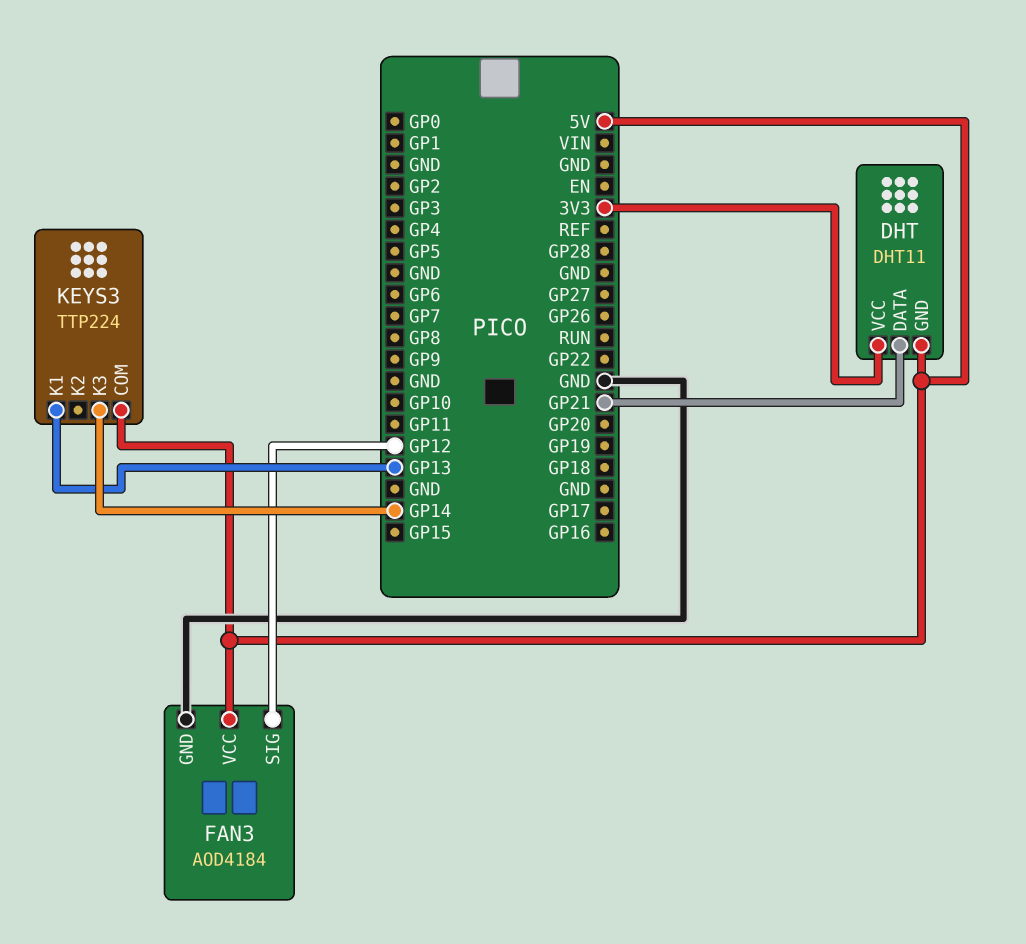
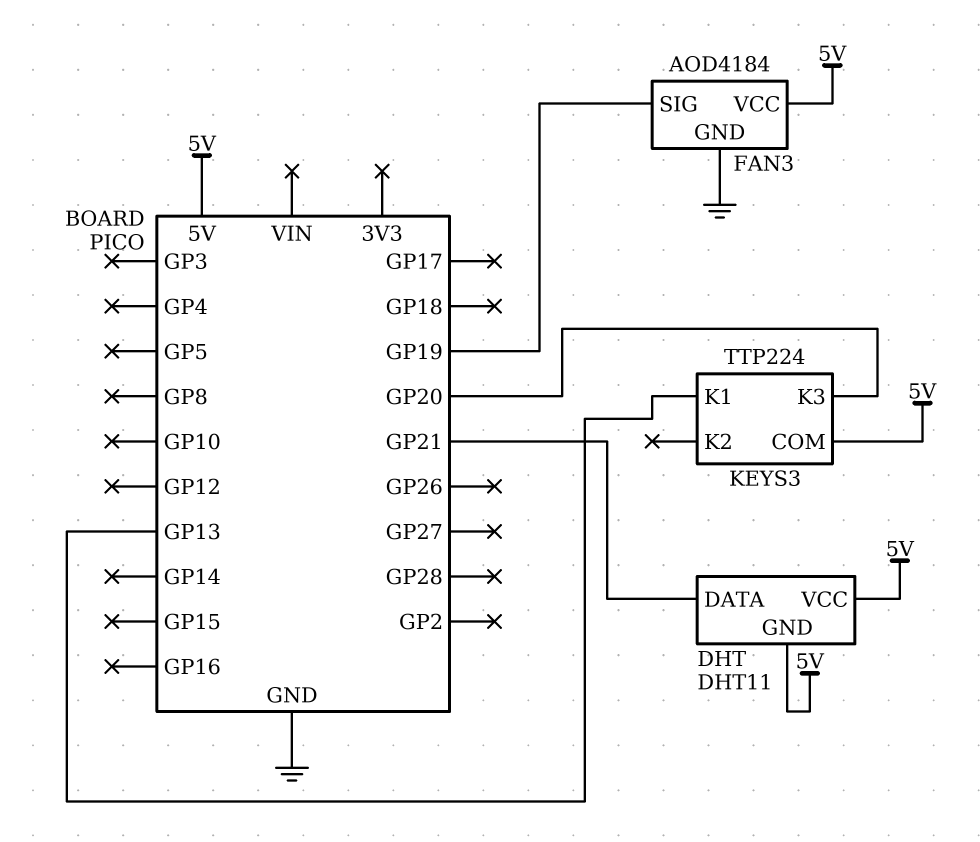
DHT pin VCC: 3V3 -> 5V
FAN3 pin SIG: GP12 -> GP19
KEYS3 pin K3: GP14 -> GP20

